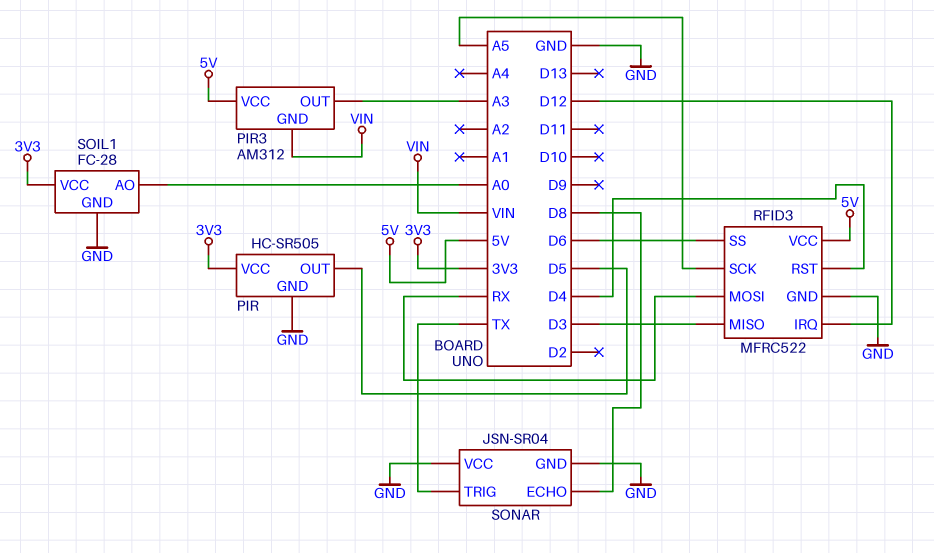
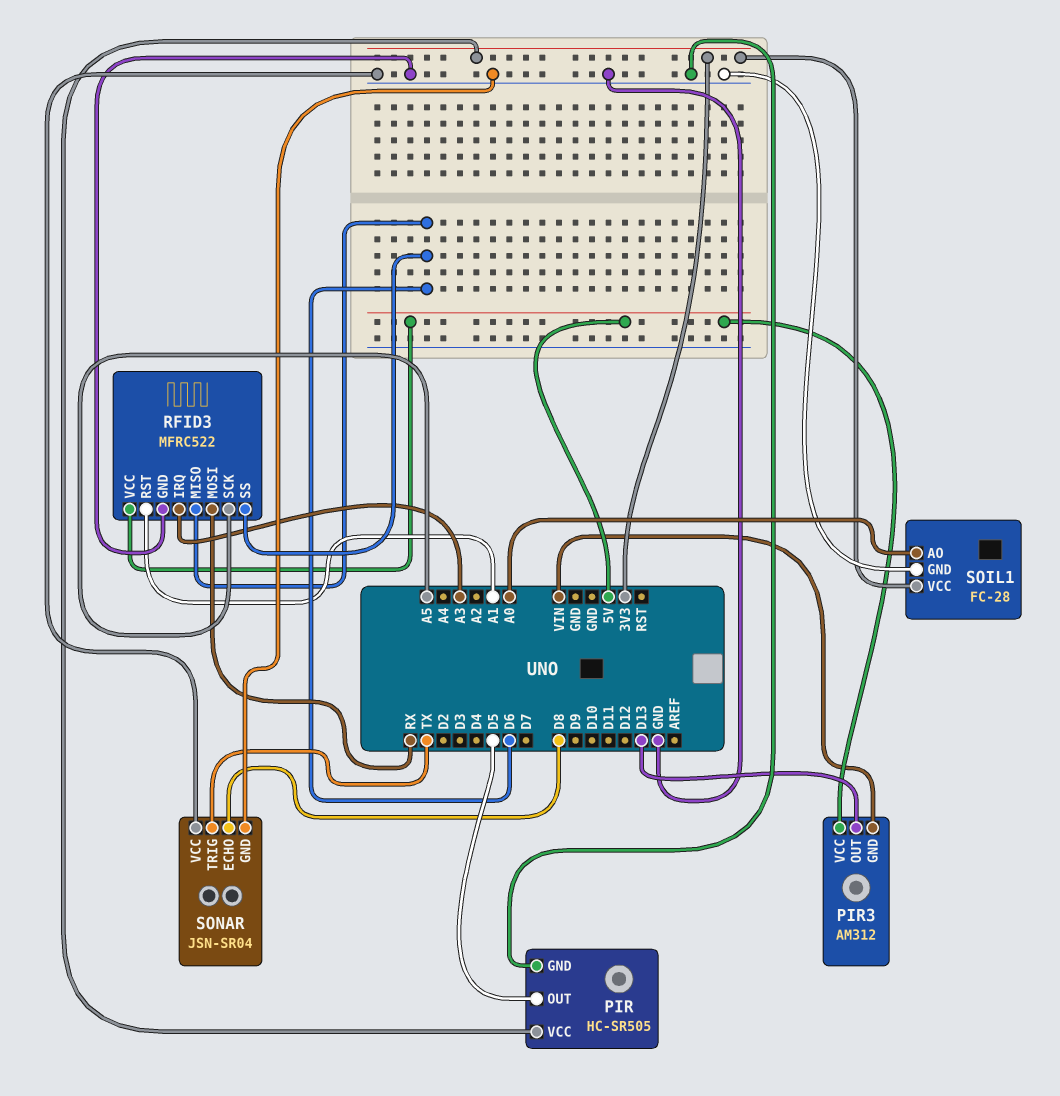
PIR3 pin OUT: A3 -> D13
RFID3 pin IRQ: D12 -> A3
RFID3 pin MISO: D3 -> D6
RFID3 pin RST: D4 -> A1

